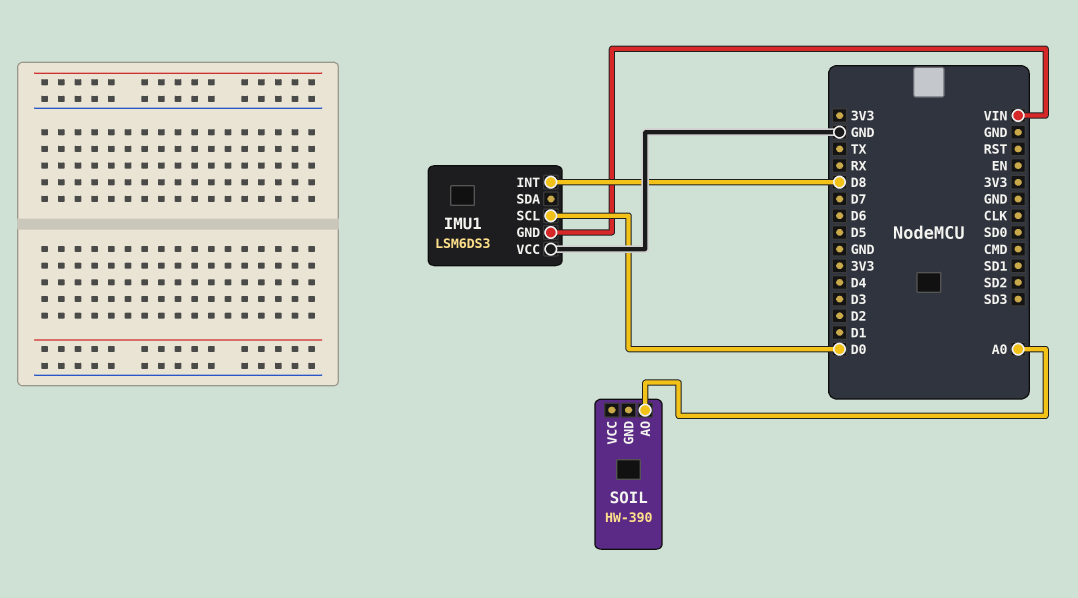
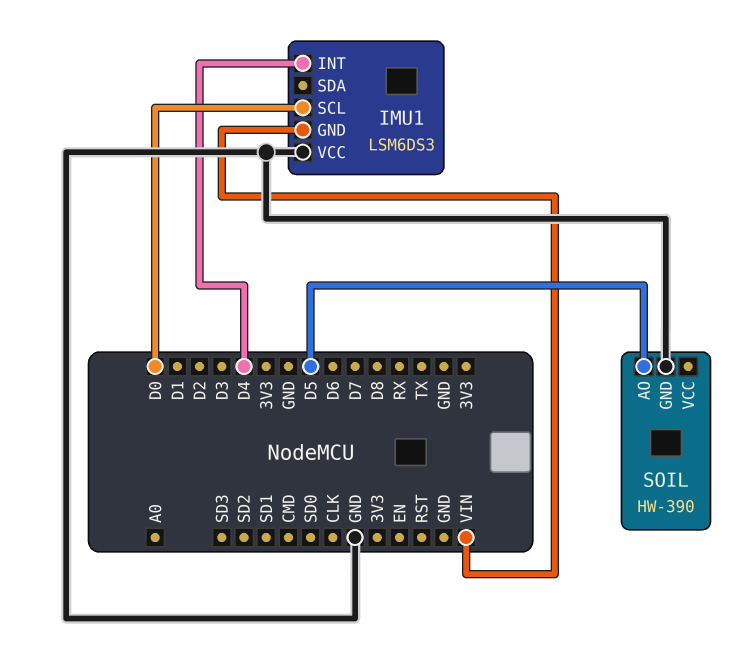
IMU1 pin INT: D8 -> D4
SOIL pin AO: A0 -> D5
SOIL pin GND: none -> GND

